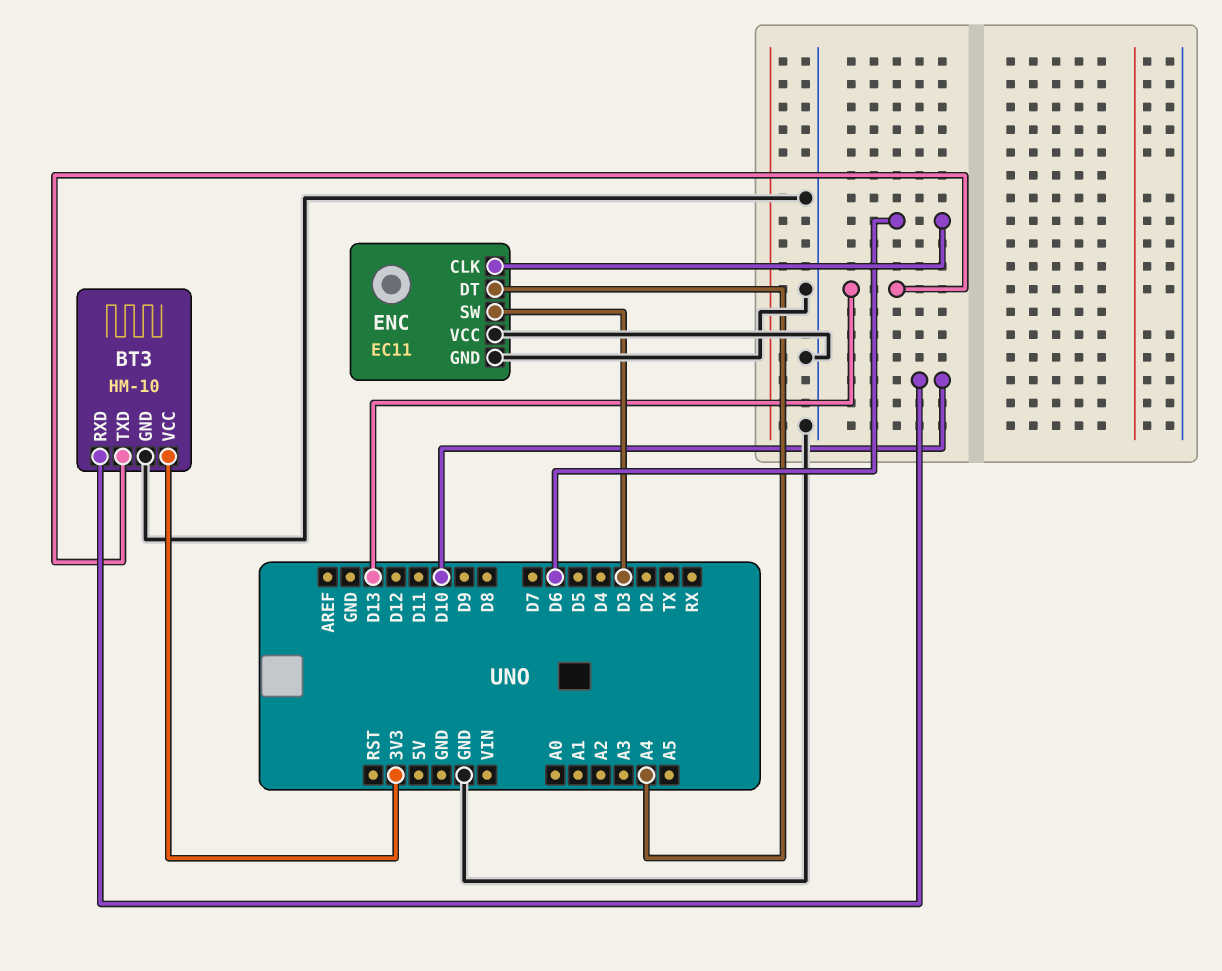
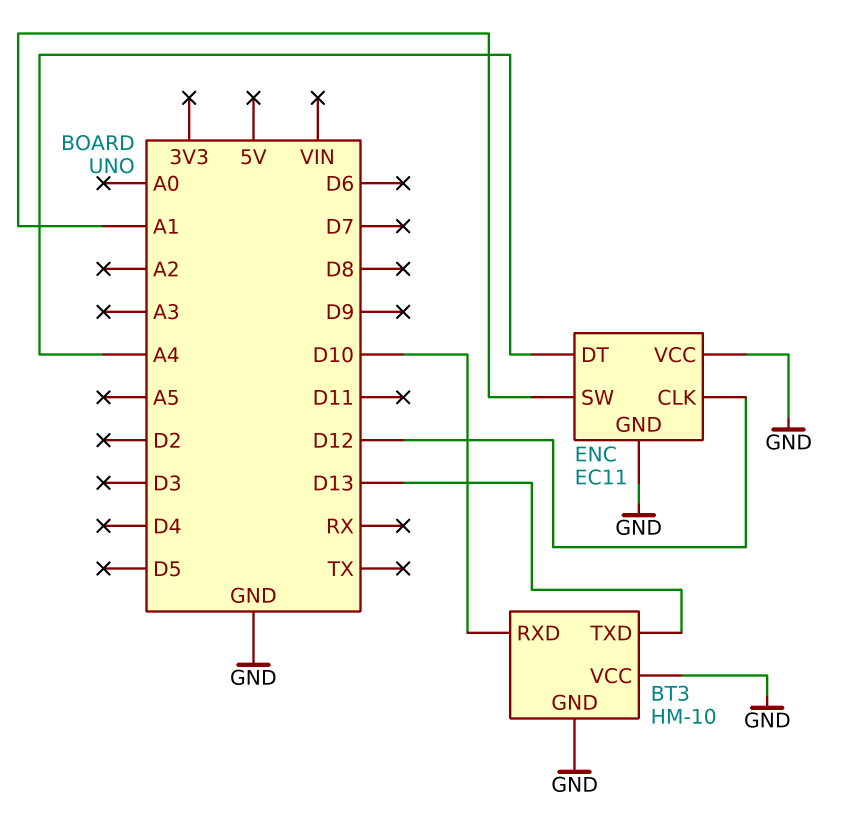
BT3 pin VCC: 3V3 -> GND
ENC pin CLK: D6 -> D12
ENC pin SW: D3 -> A1

